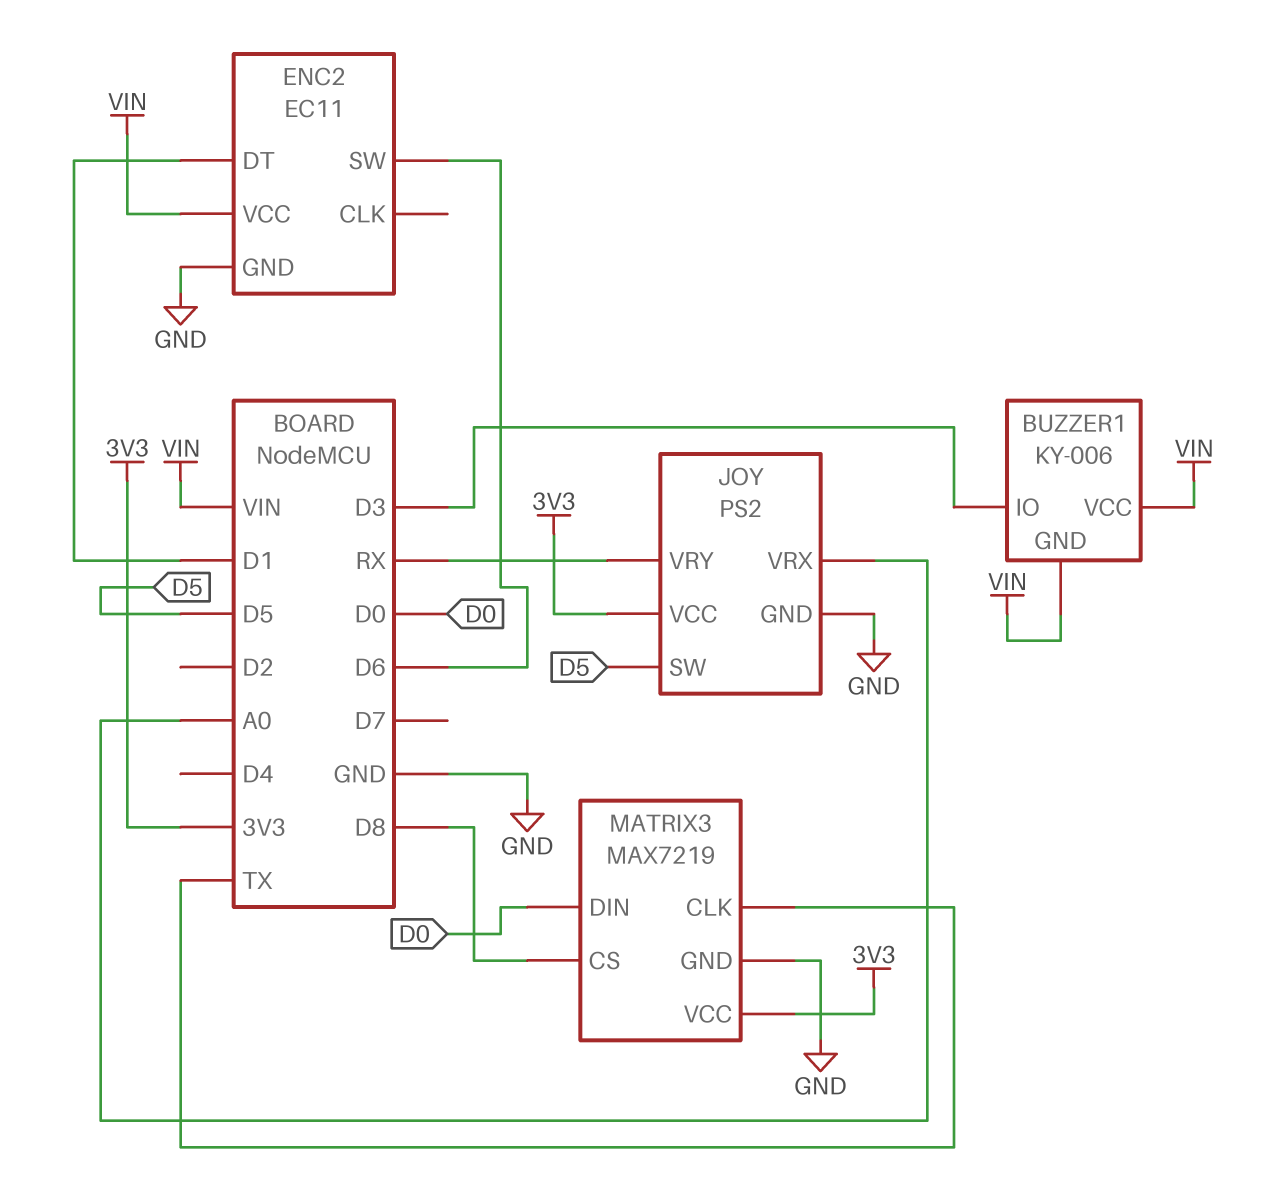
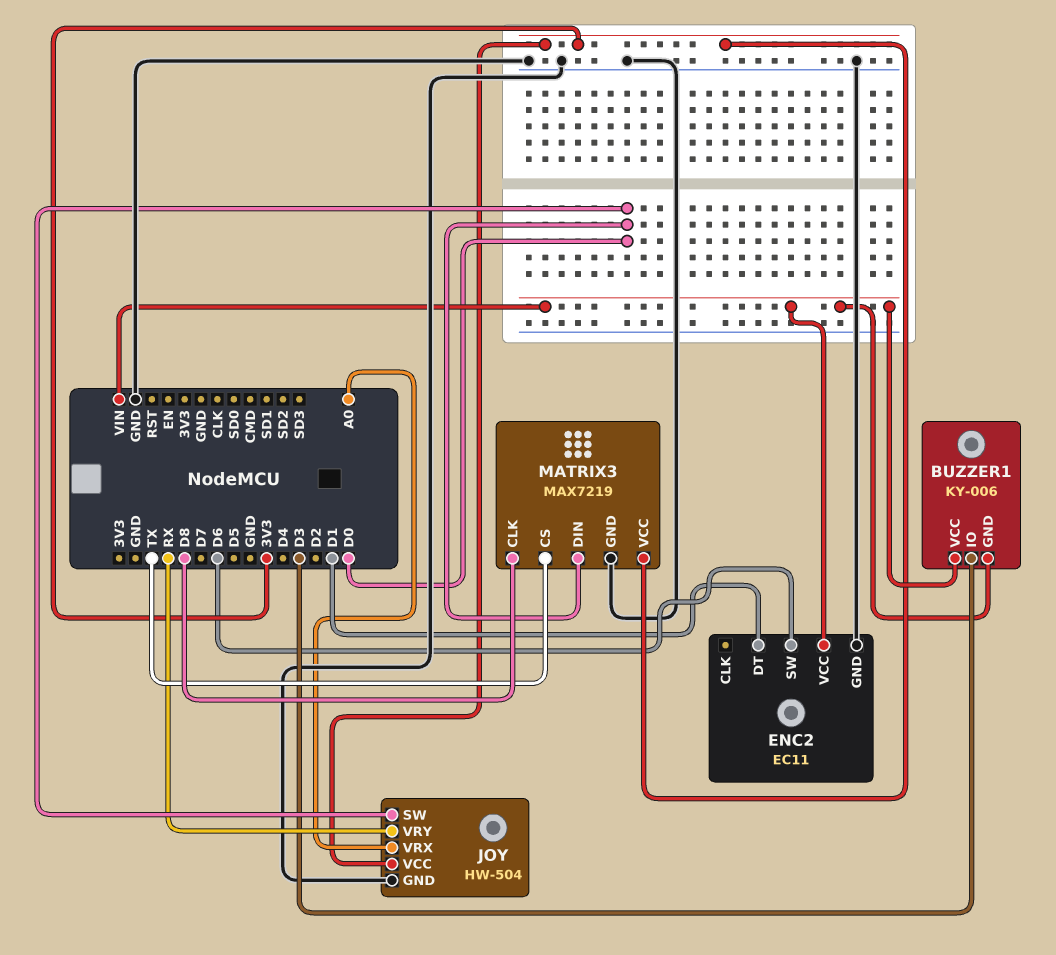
JOY: PS2 -> HW-504
JOY pin SW: D5 -> D0
MATRIX3 pin CLK: TX -> D8
MATRIX3 pin CS: D8 -> TX

